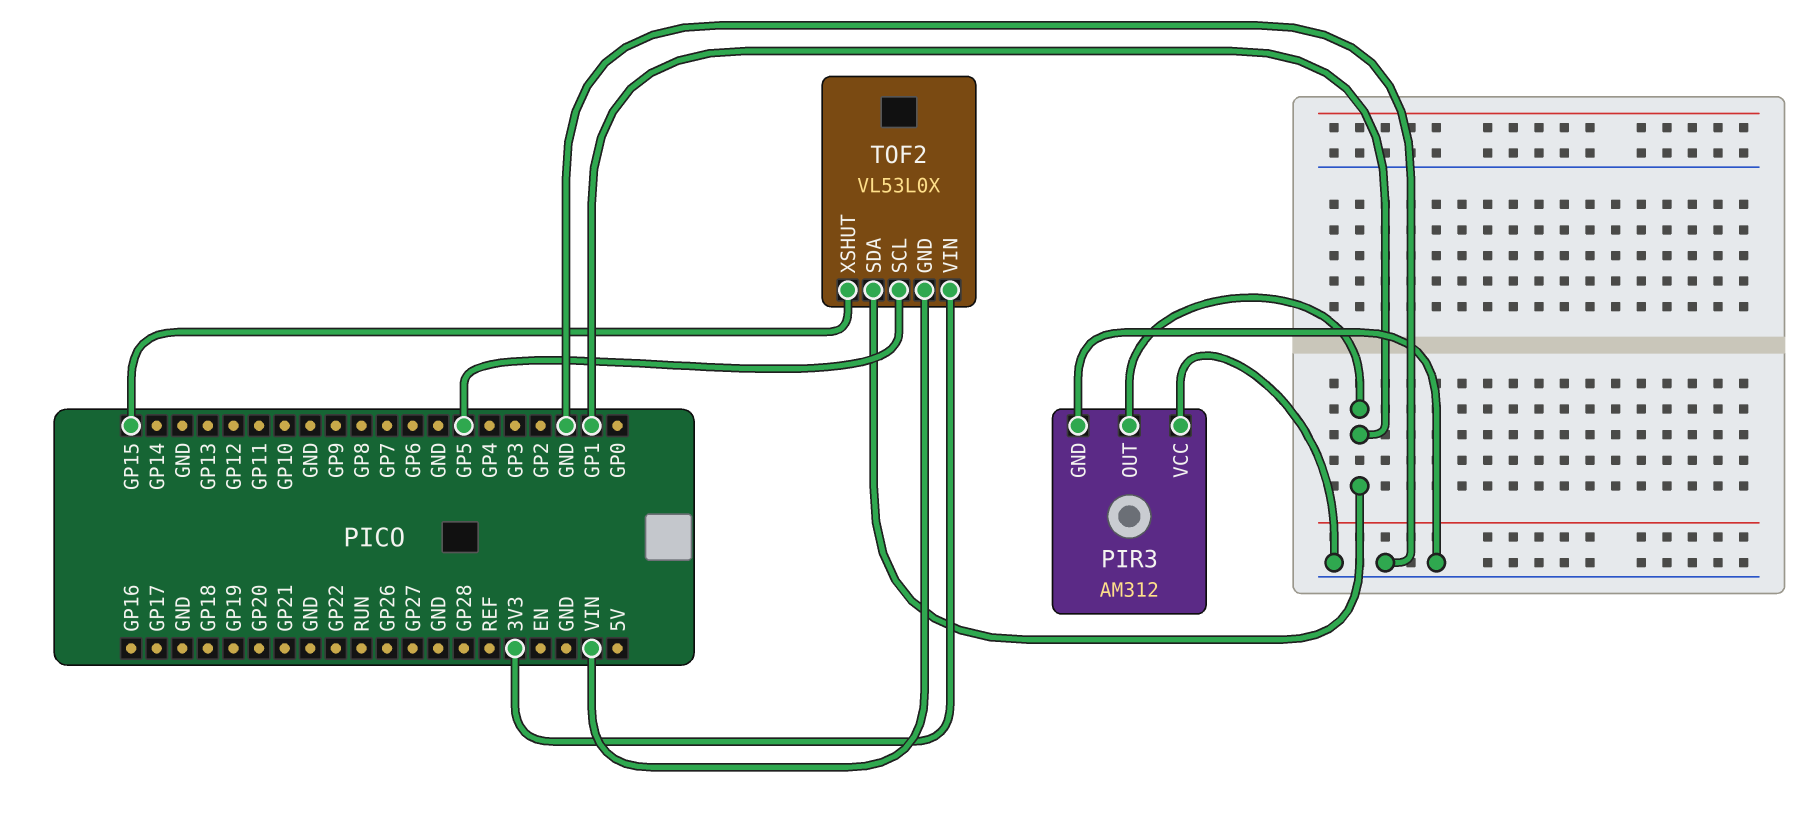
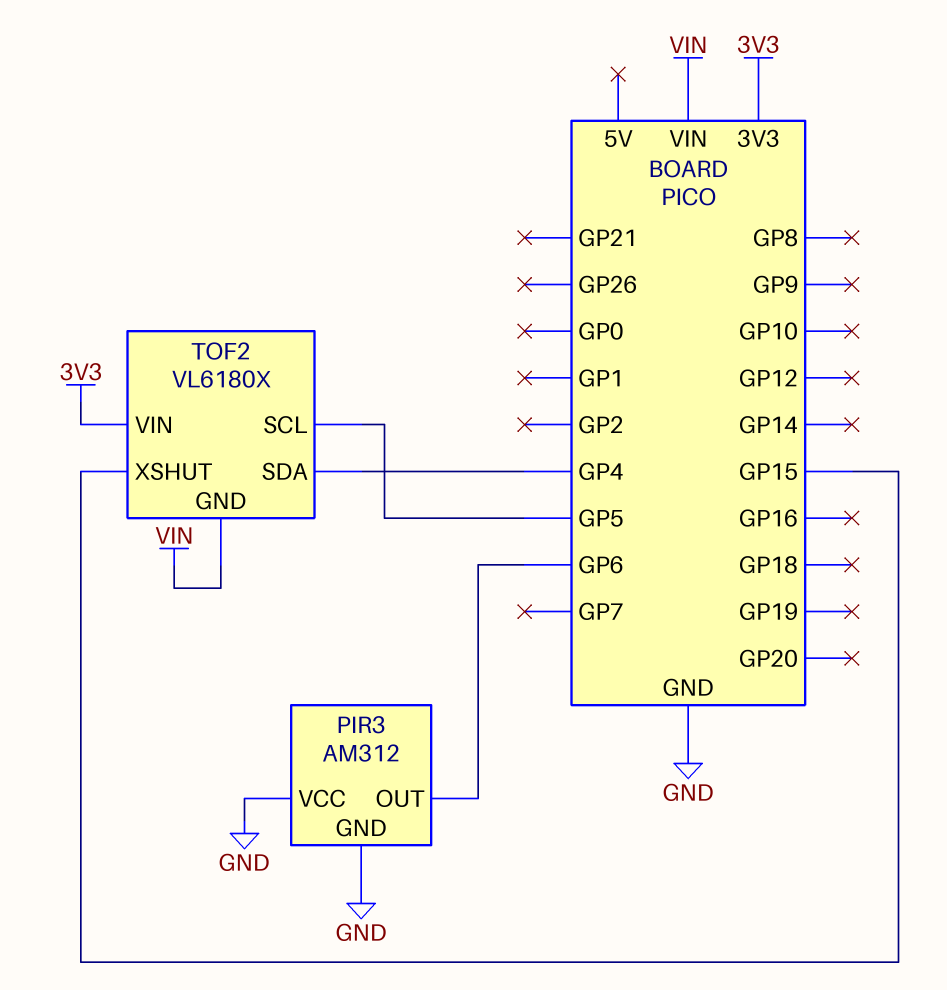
PIR3 pin OUT: GP1 -> GP6
TOF2: VL53L0X -> VL6180X
TOF2 pin SDA: GP1 -> GP4

